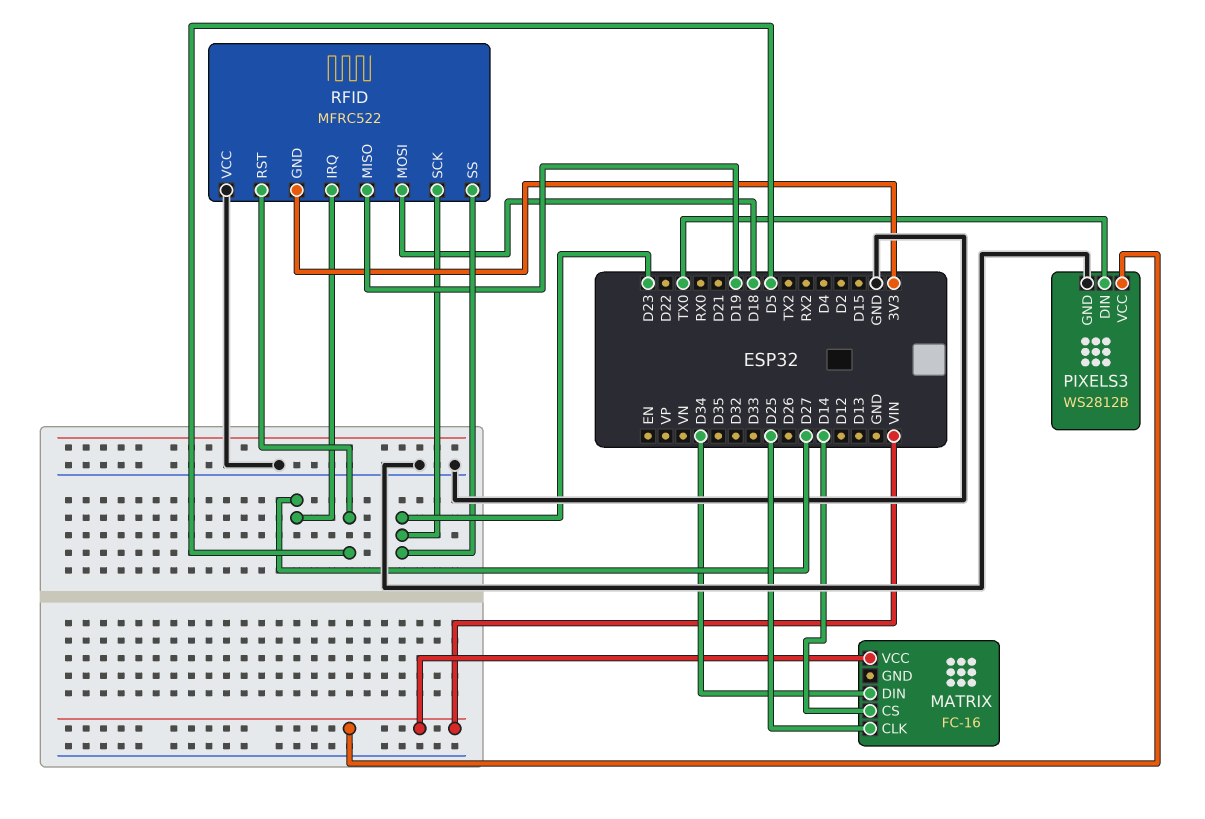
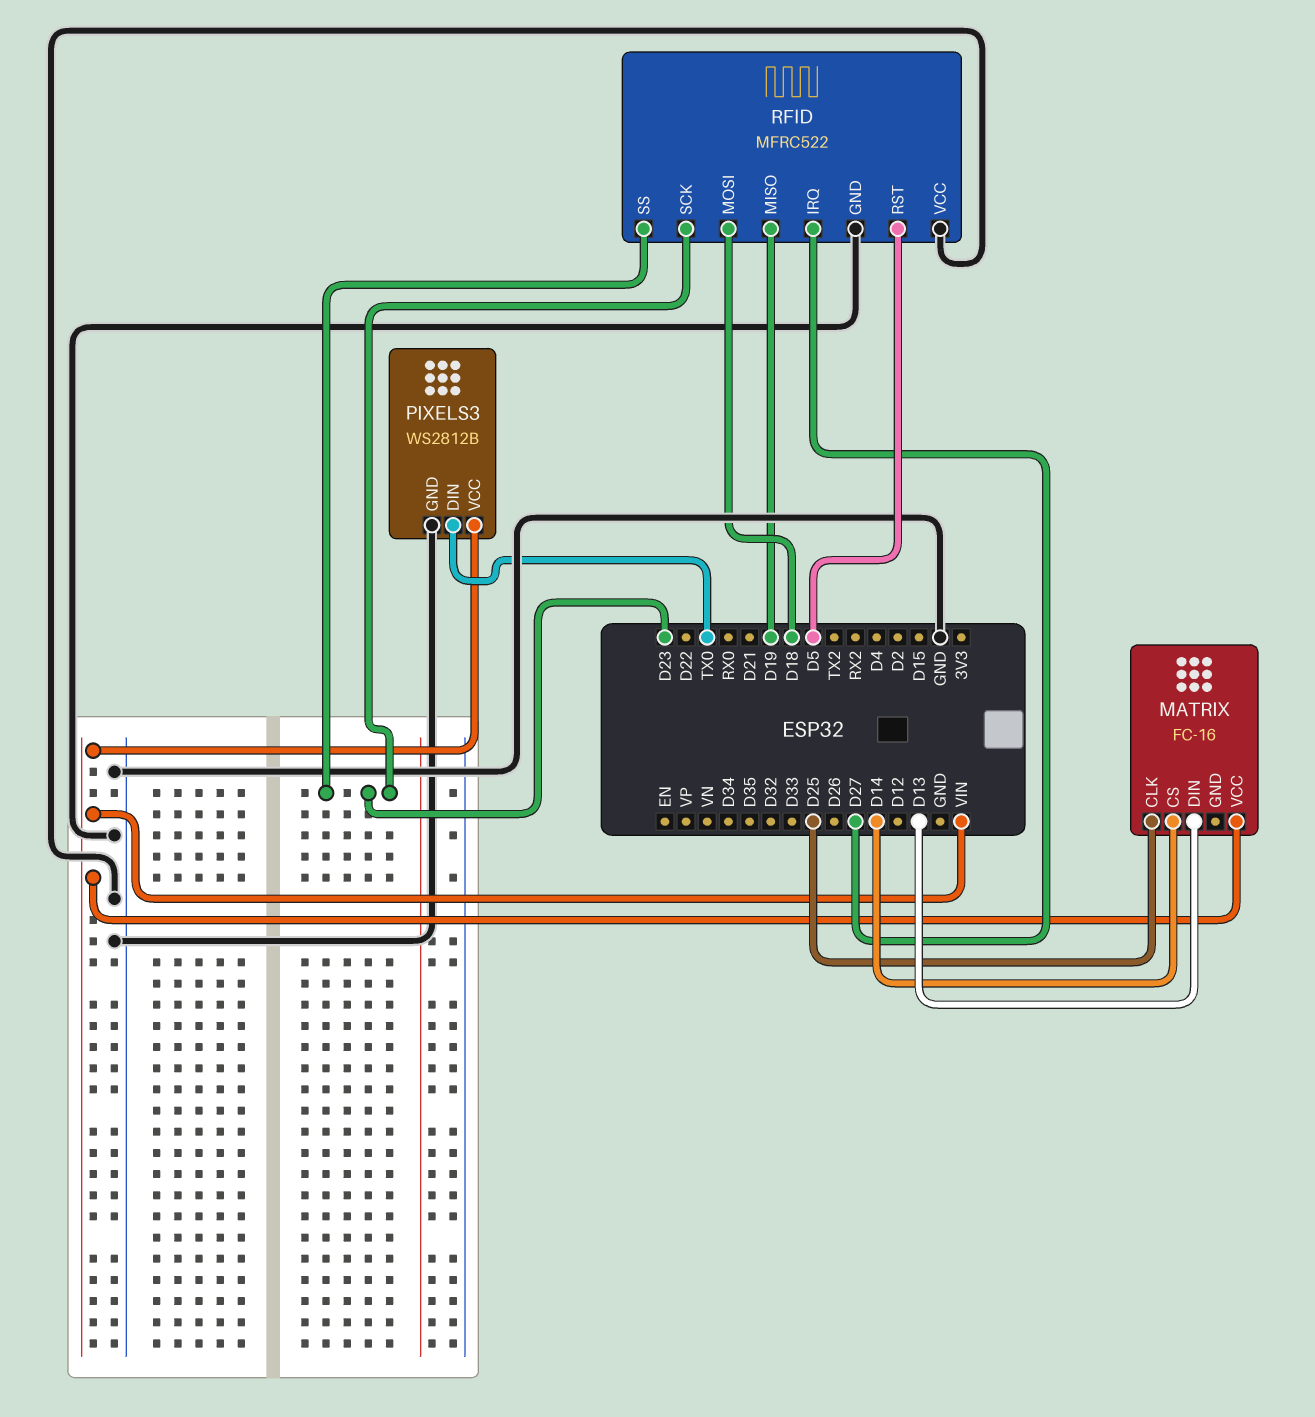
MATRIX pin DIN: D34 -> D13
RFID pin GND: 3V3 -> GND

